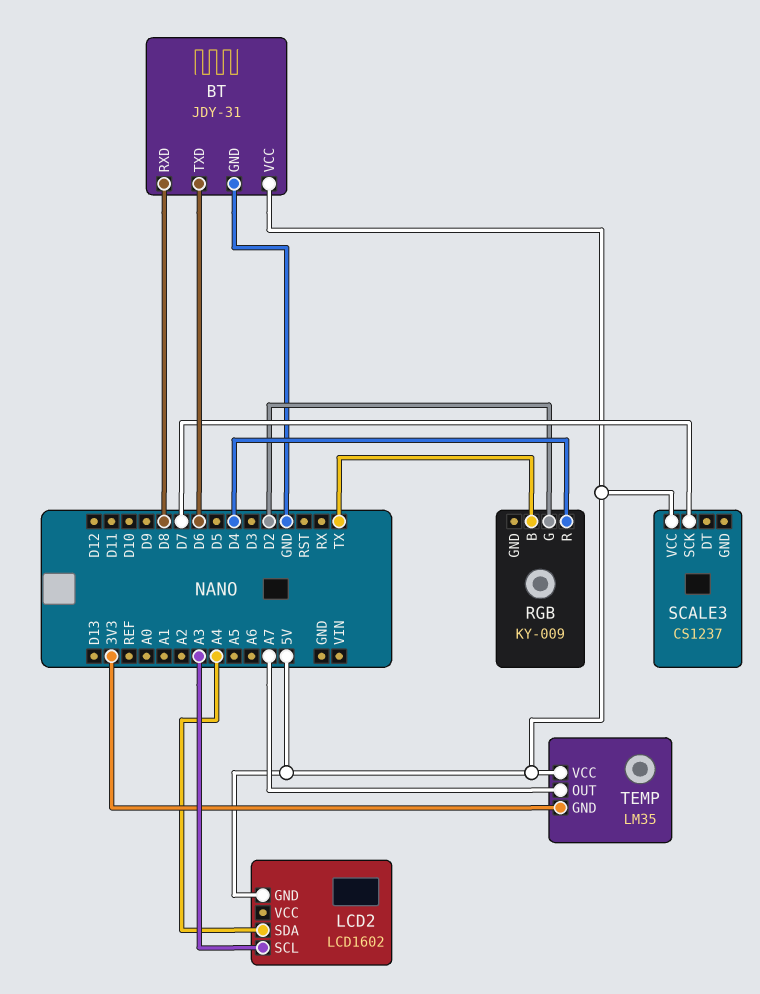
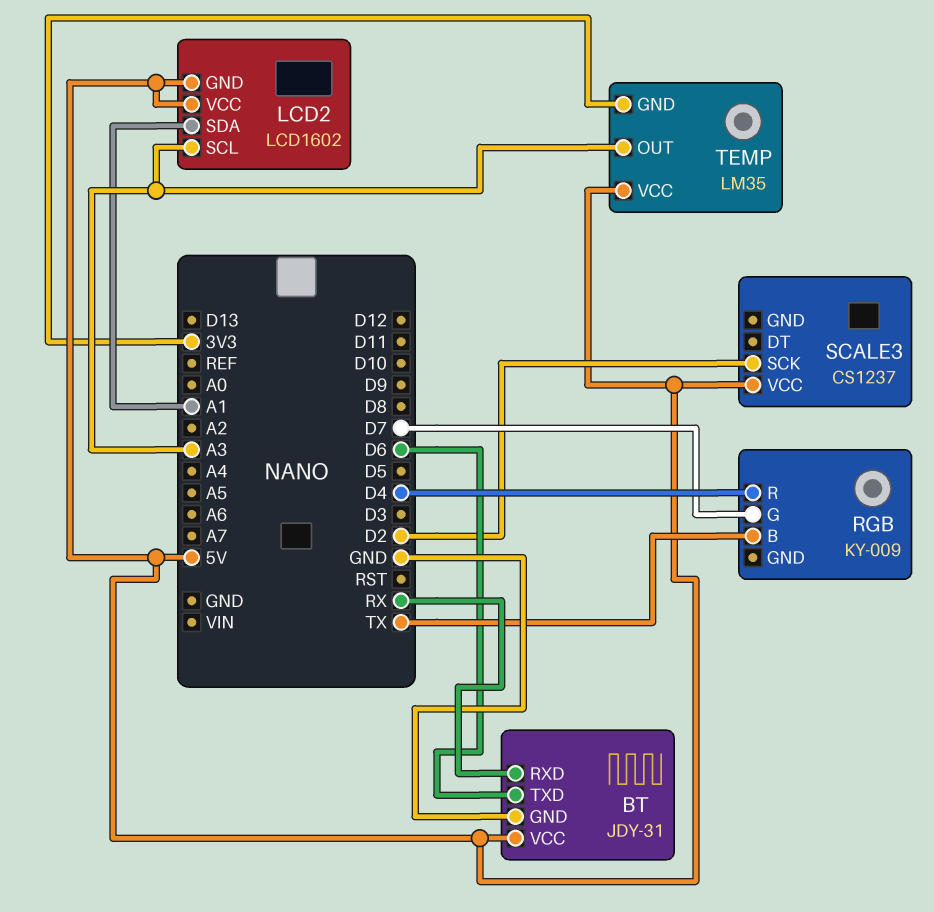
BT pin RXD: D8 -> RX
LCD2 pin SDA: A4 -> A1
LCD2 pin VCC: none -> 5V
RGB pin G: D2 -> D7
SCALE3 pin SCK: D7 -> D2
TEMP pin OUT: A7 -> A3

